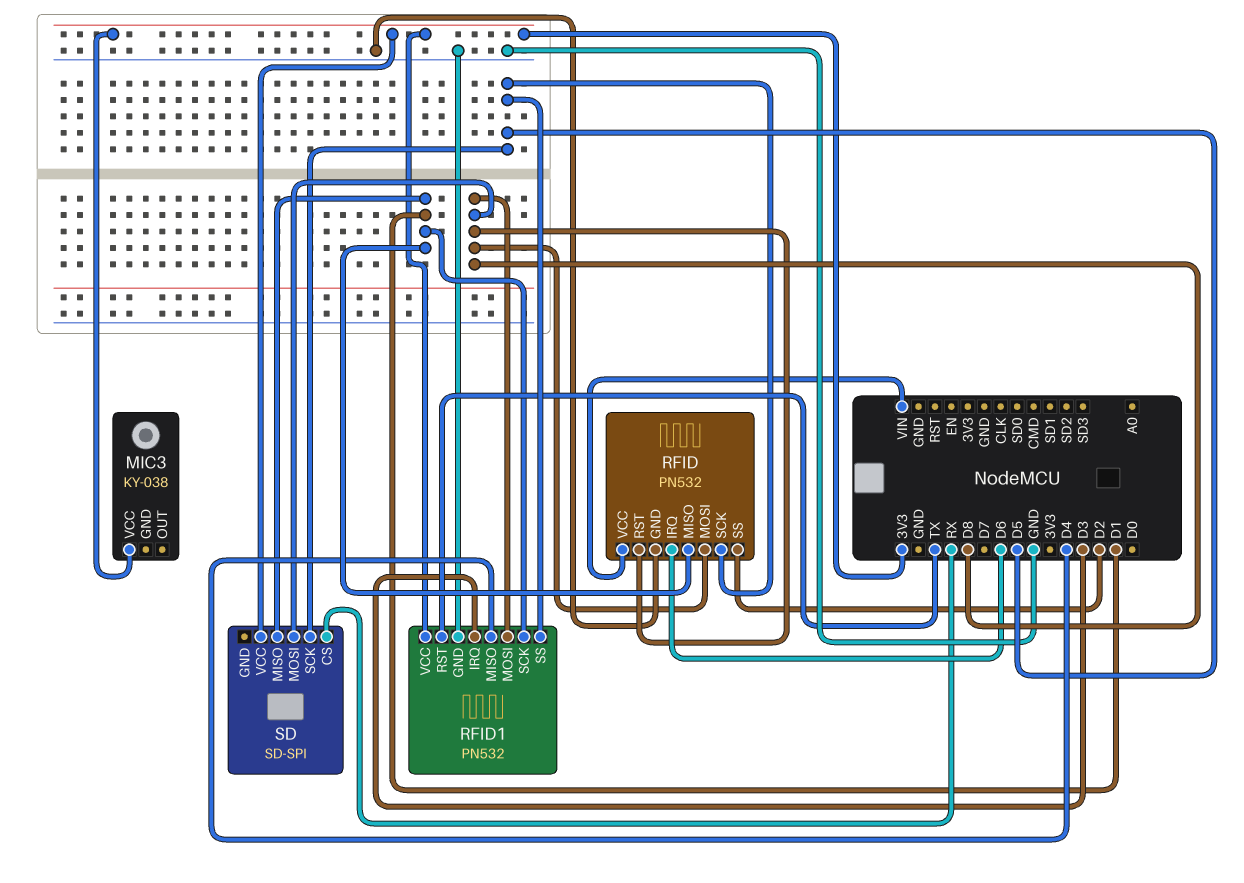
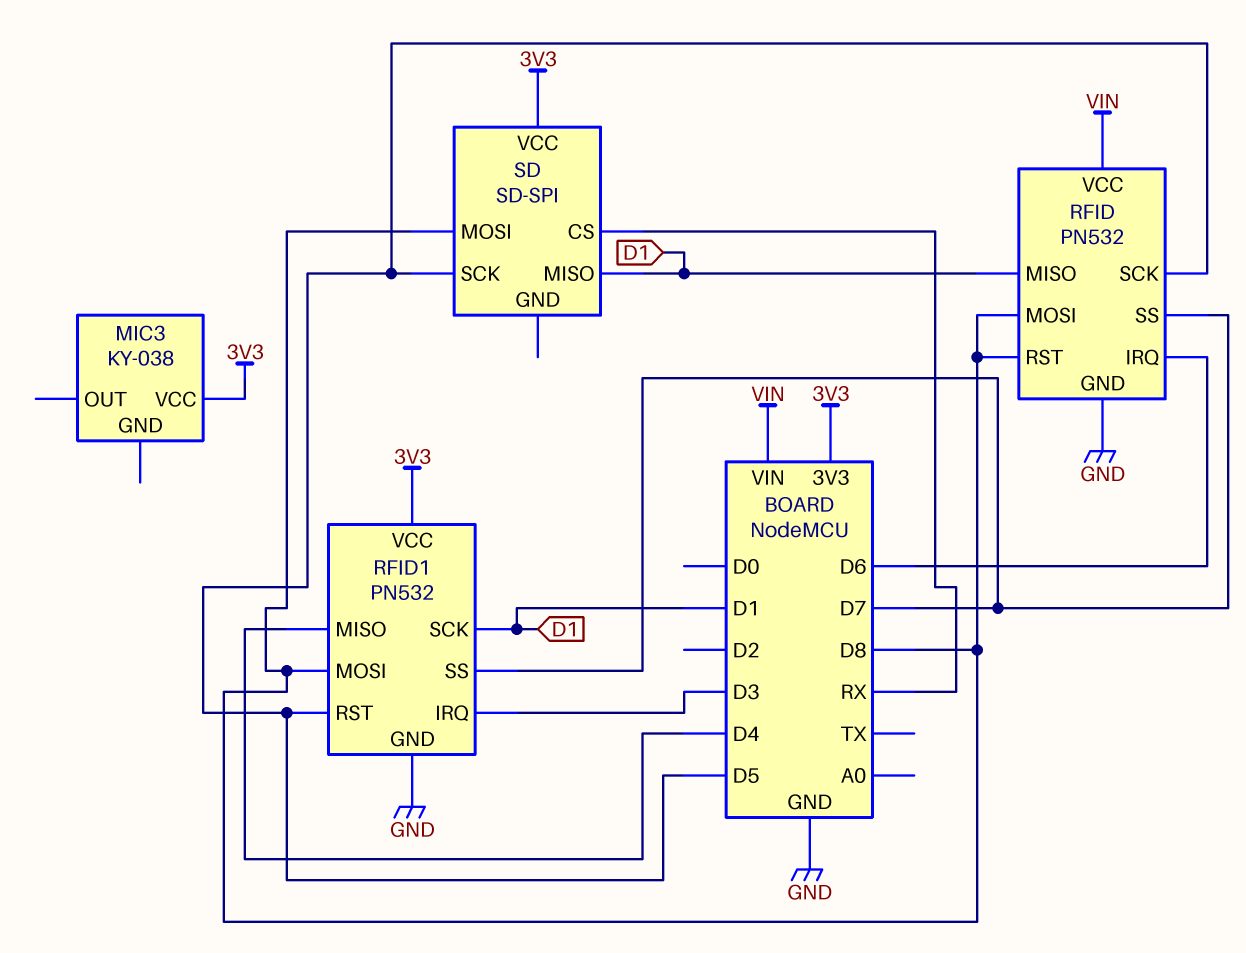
RFID pin SS: D2 -> D7
RFID1 pin RST: TX -> D5
RFID1 pin SS: D5 -> D7

